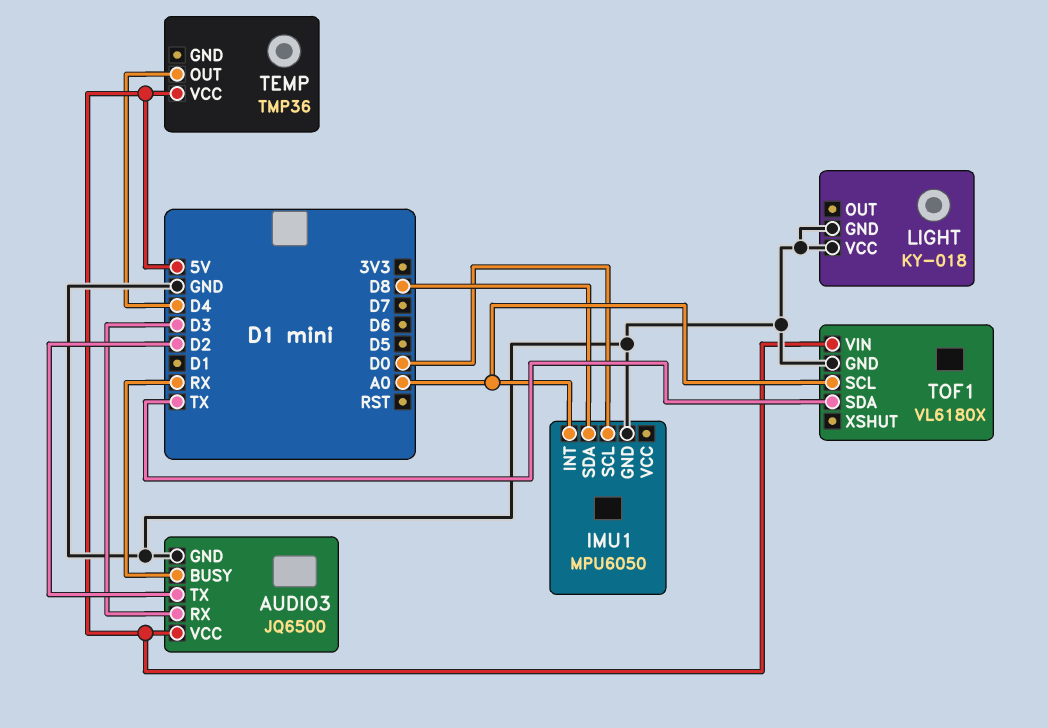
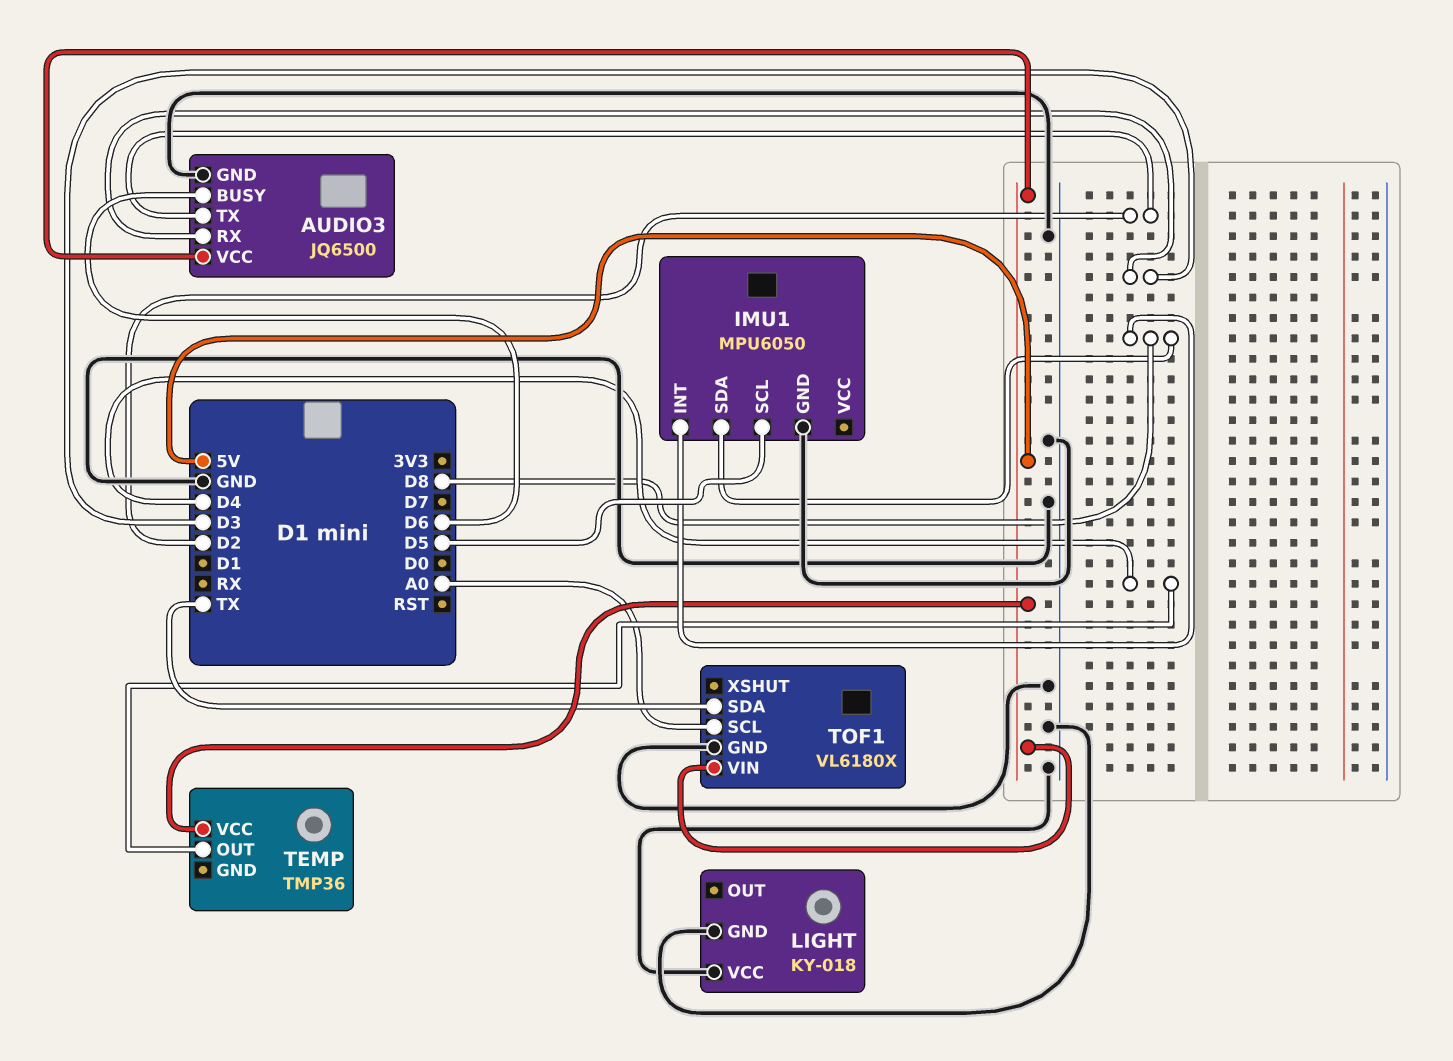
AUDIO3 pin BUSY: RX -> D6
IMU1 pin INT: A0 -> D8
IMU1 pin SCL: D0 -> D5

